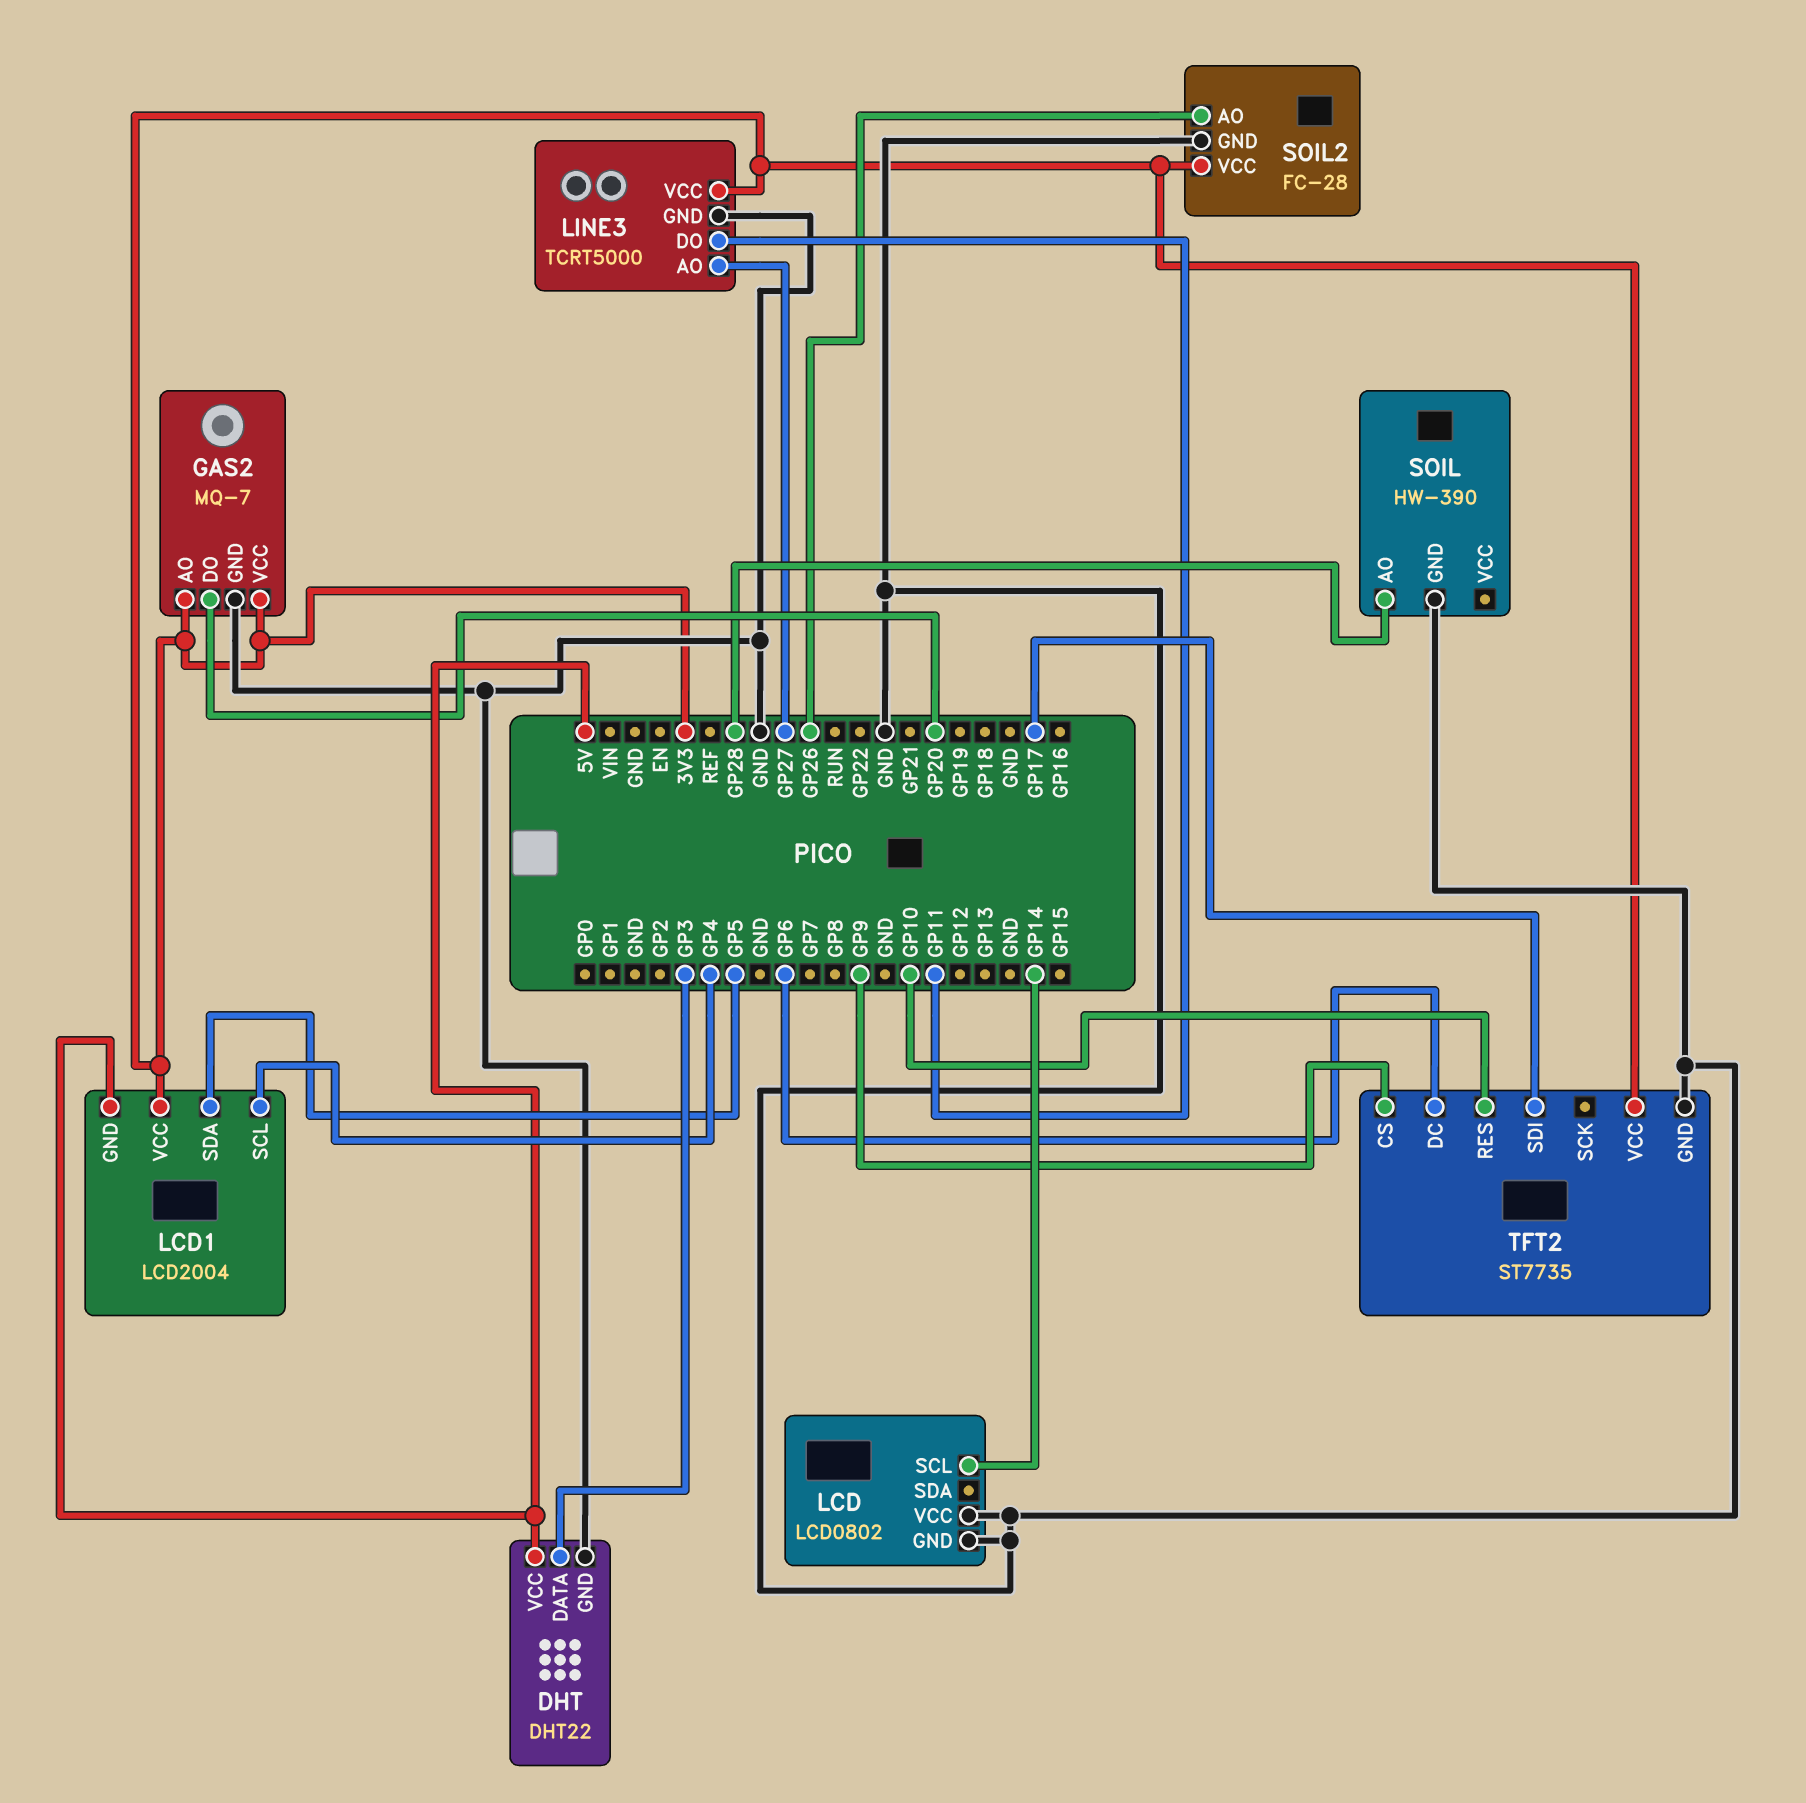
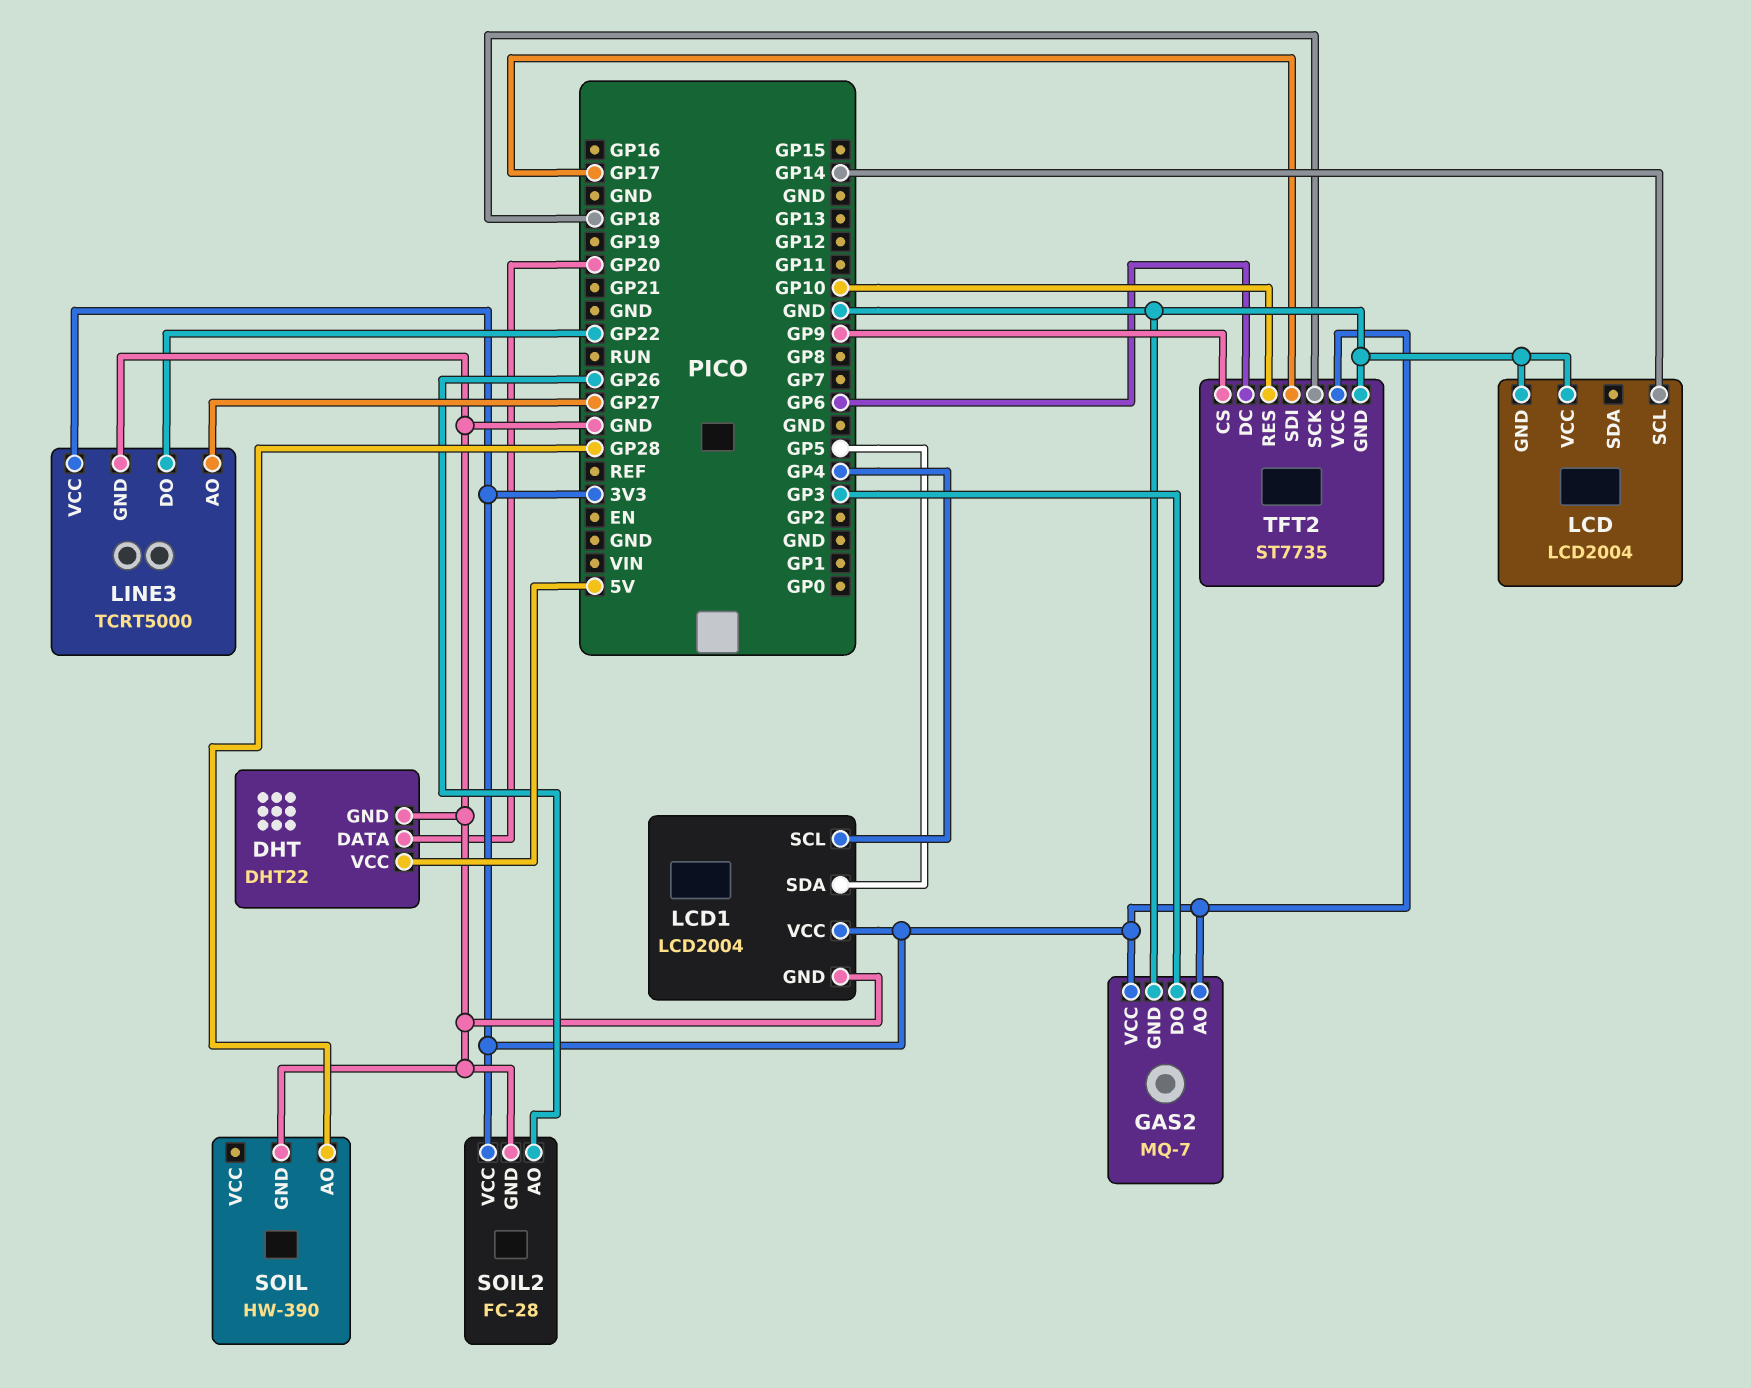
DHT pin DATA: GP3 -> GP20
GAS2 pin DO: GP20 -> GP3
LCD: LCD0802 -> LCD2004
LCD1 pin GND: 5V -> GND
LINE3 pin DO: GP11 -> GP22
TFT2 pin SCK: none -> GP18

